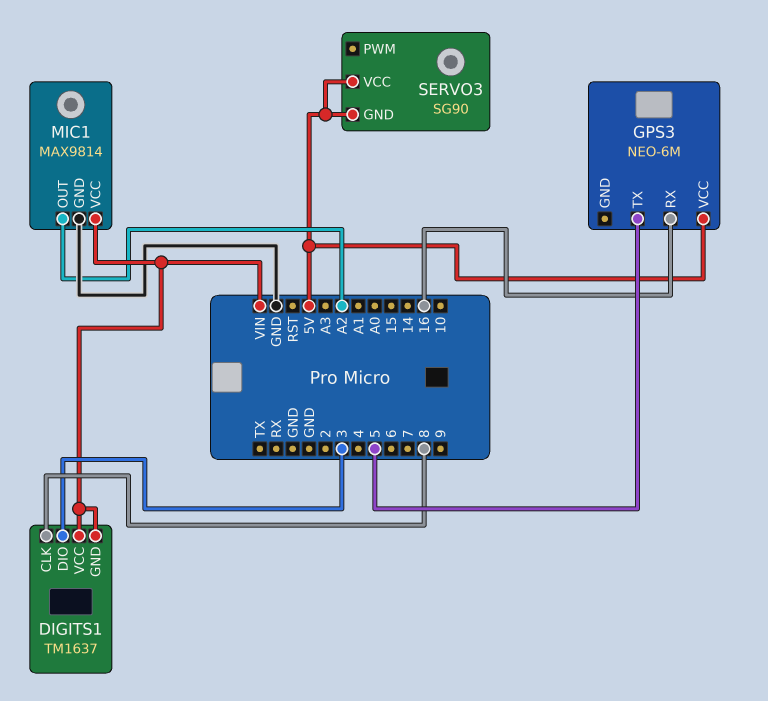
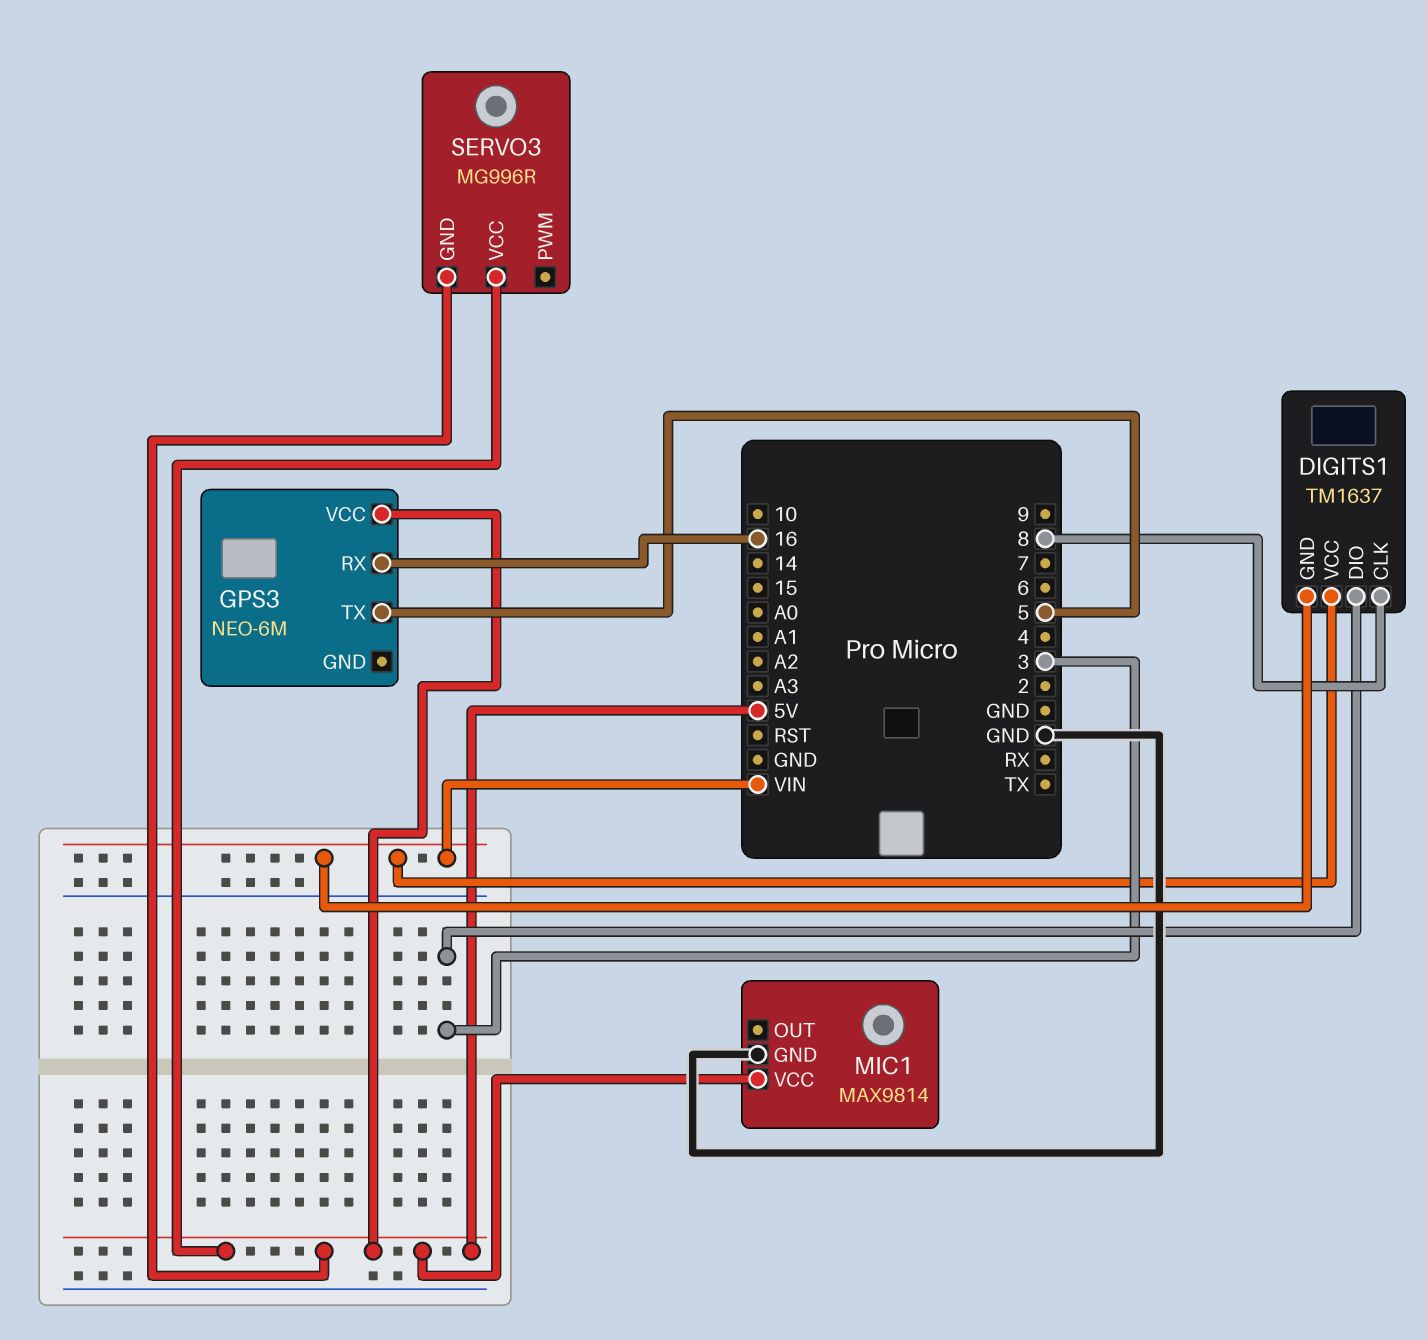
MIC1 pin OUT: A2 -> none
MIC1 pin VCC: VIN -> 5V
SERVO3: SG90 -> MG996R

